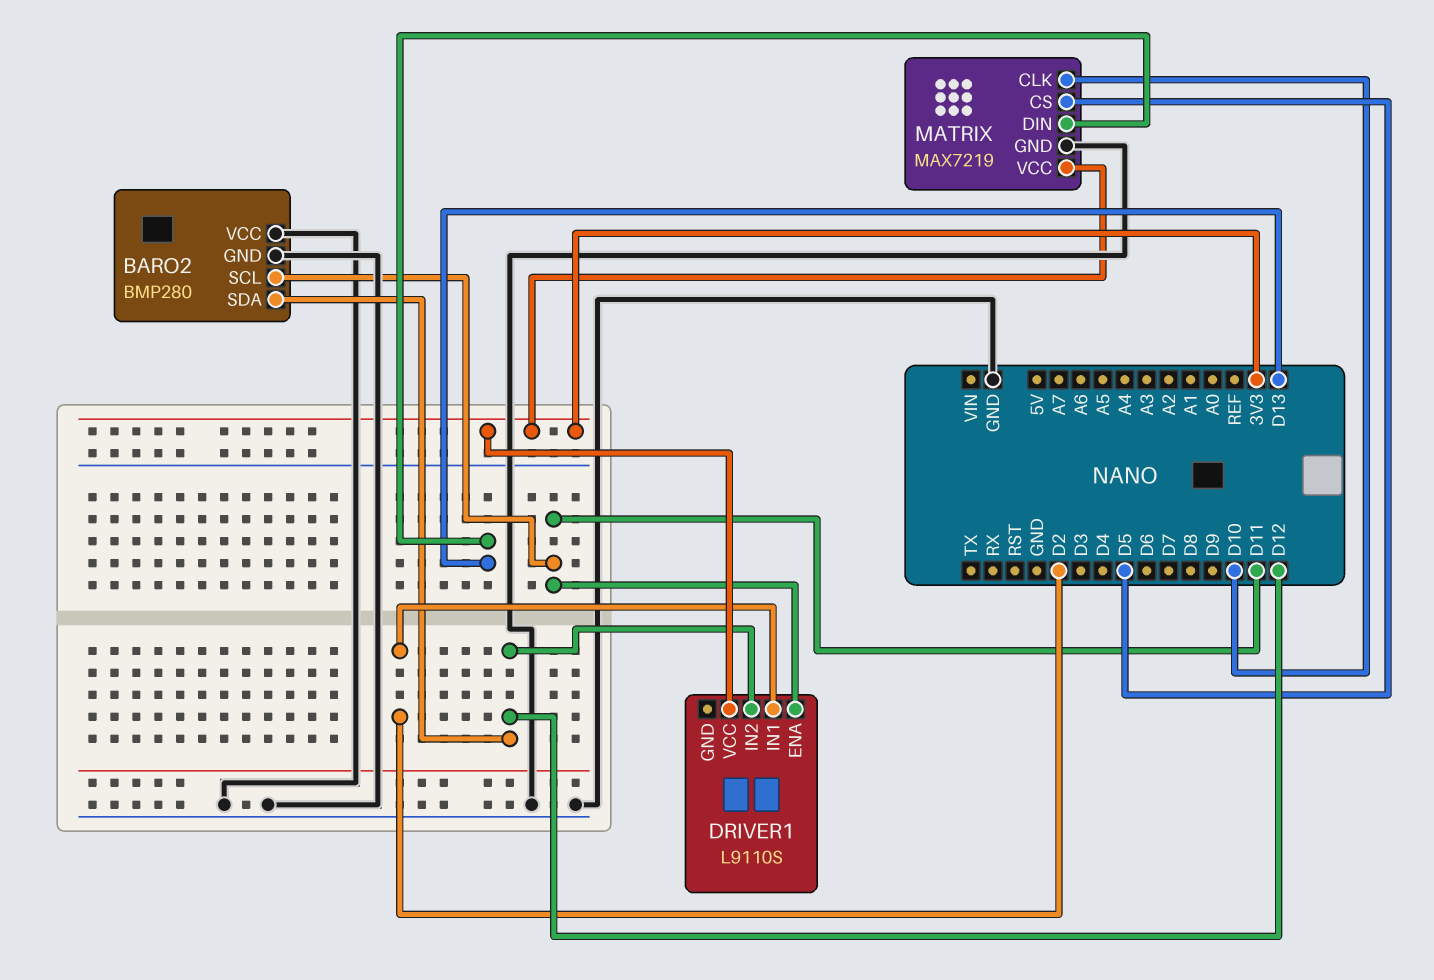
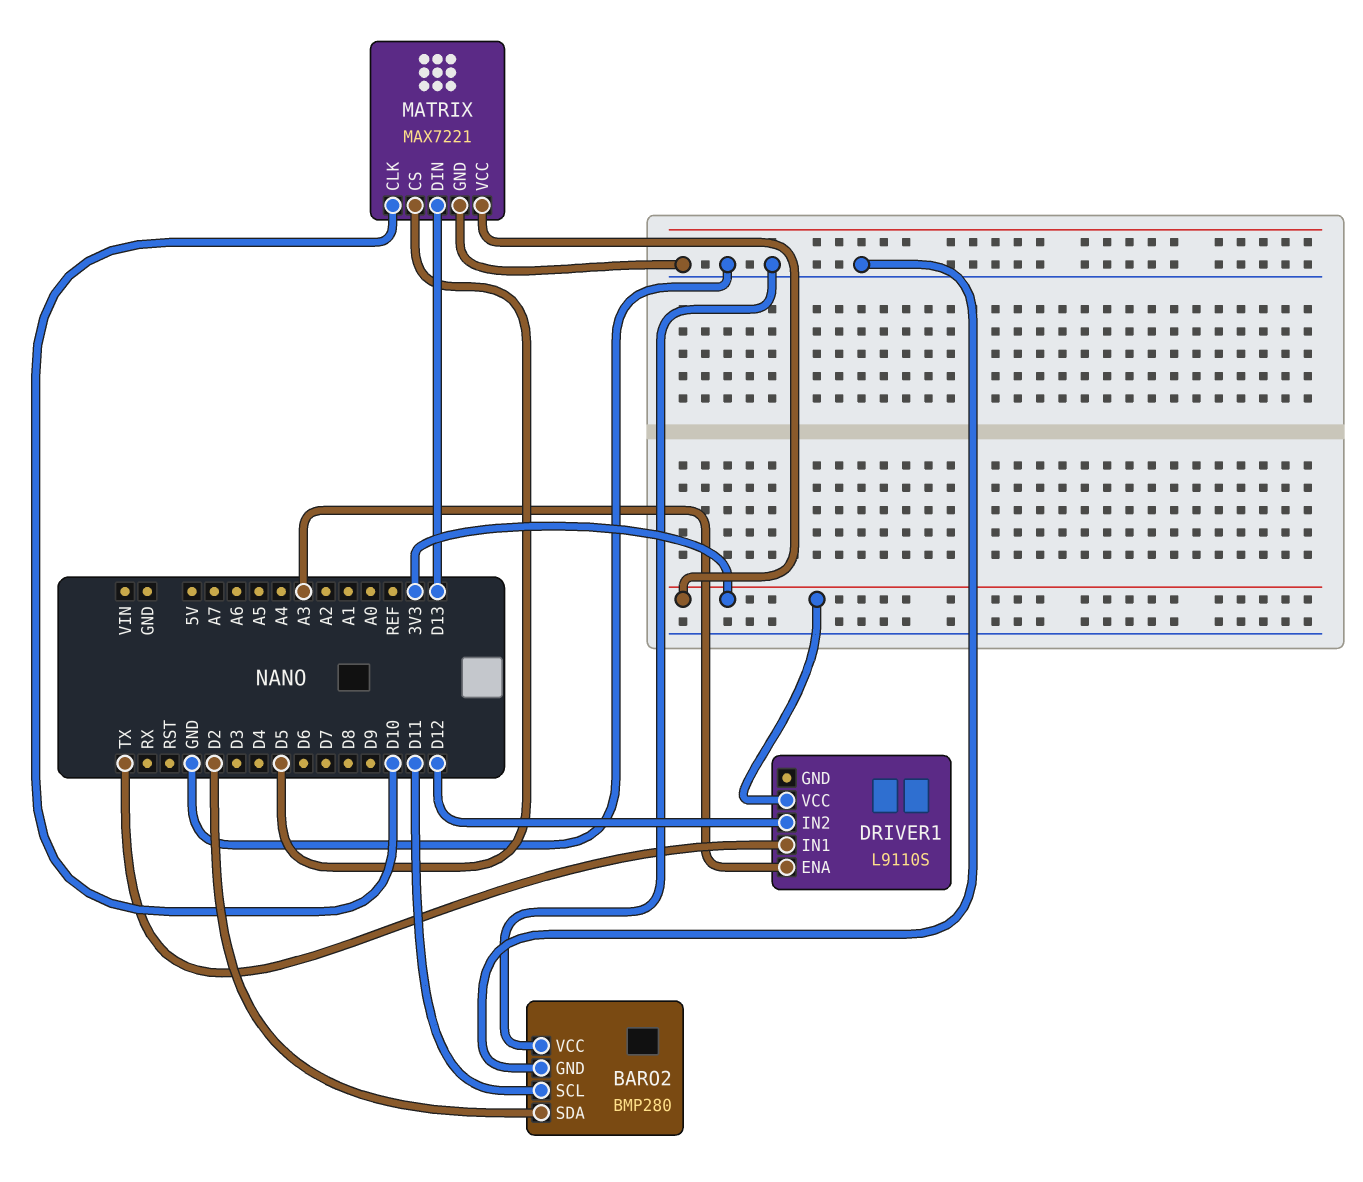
BARO2 pin SDA: D12 -> D2
DRIVER1 pin ENA: D11 -> A3
DRIVER1 pin IN1: D2 -> TX
MATRIX: MAX7219 -> MAX7221

